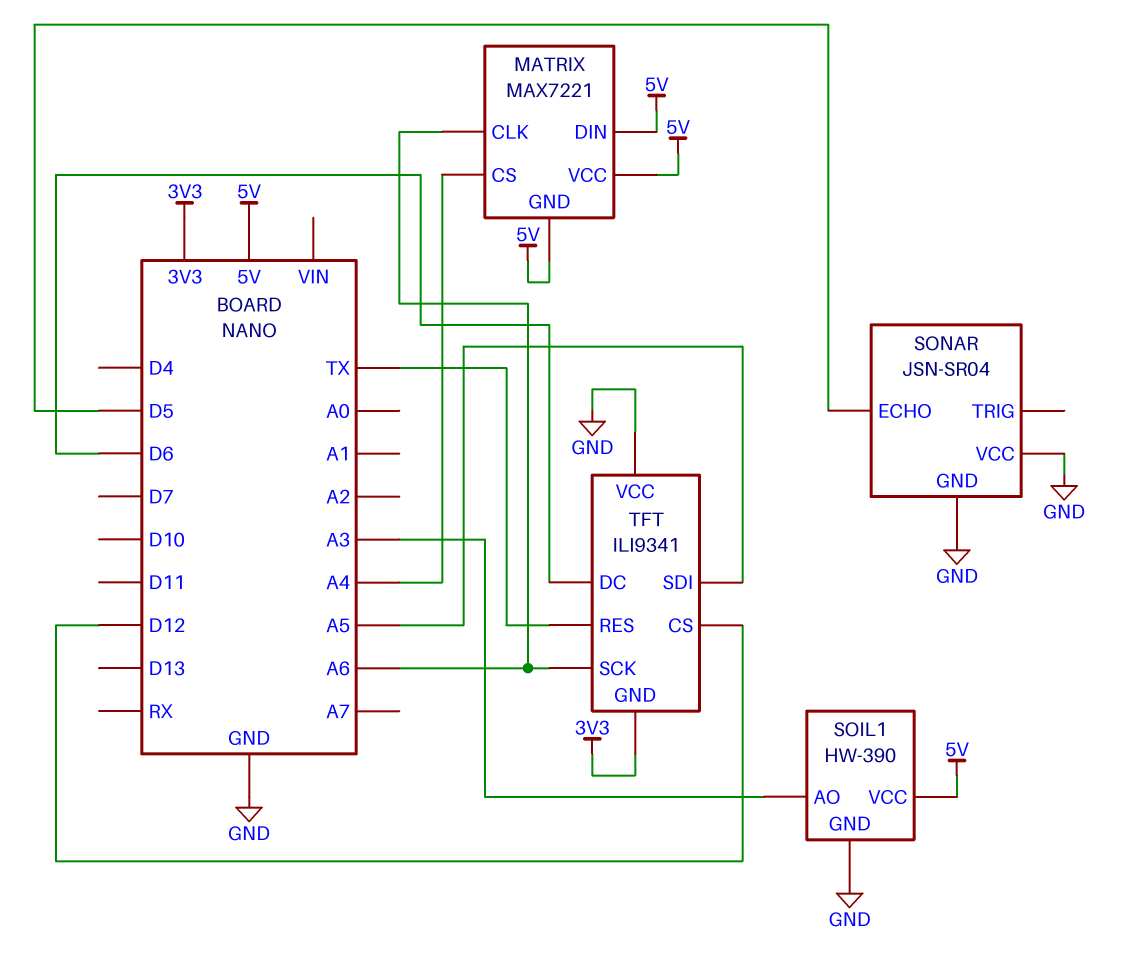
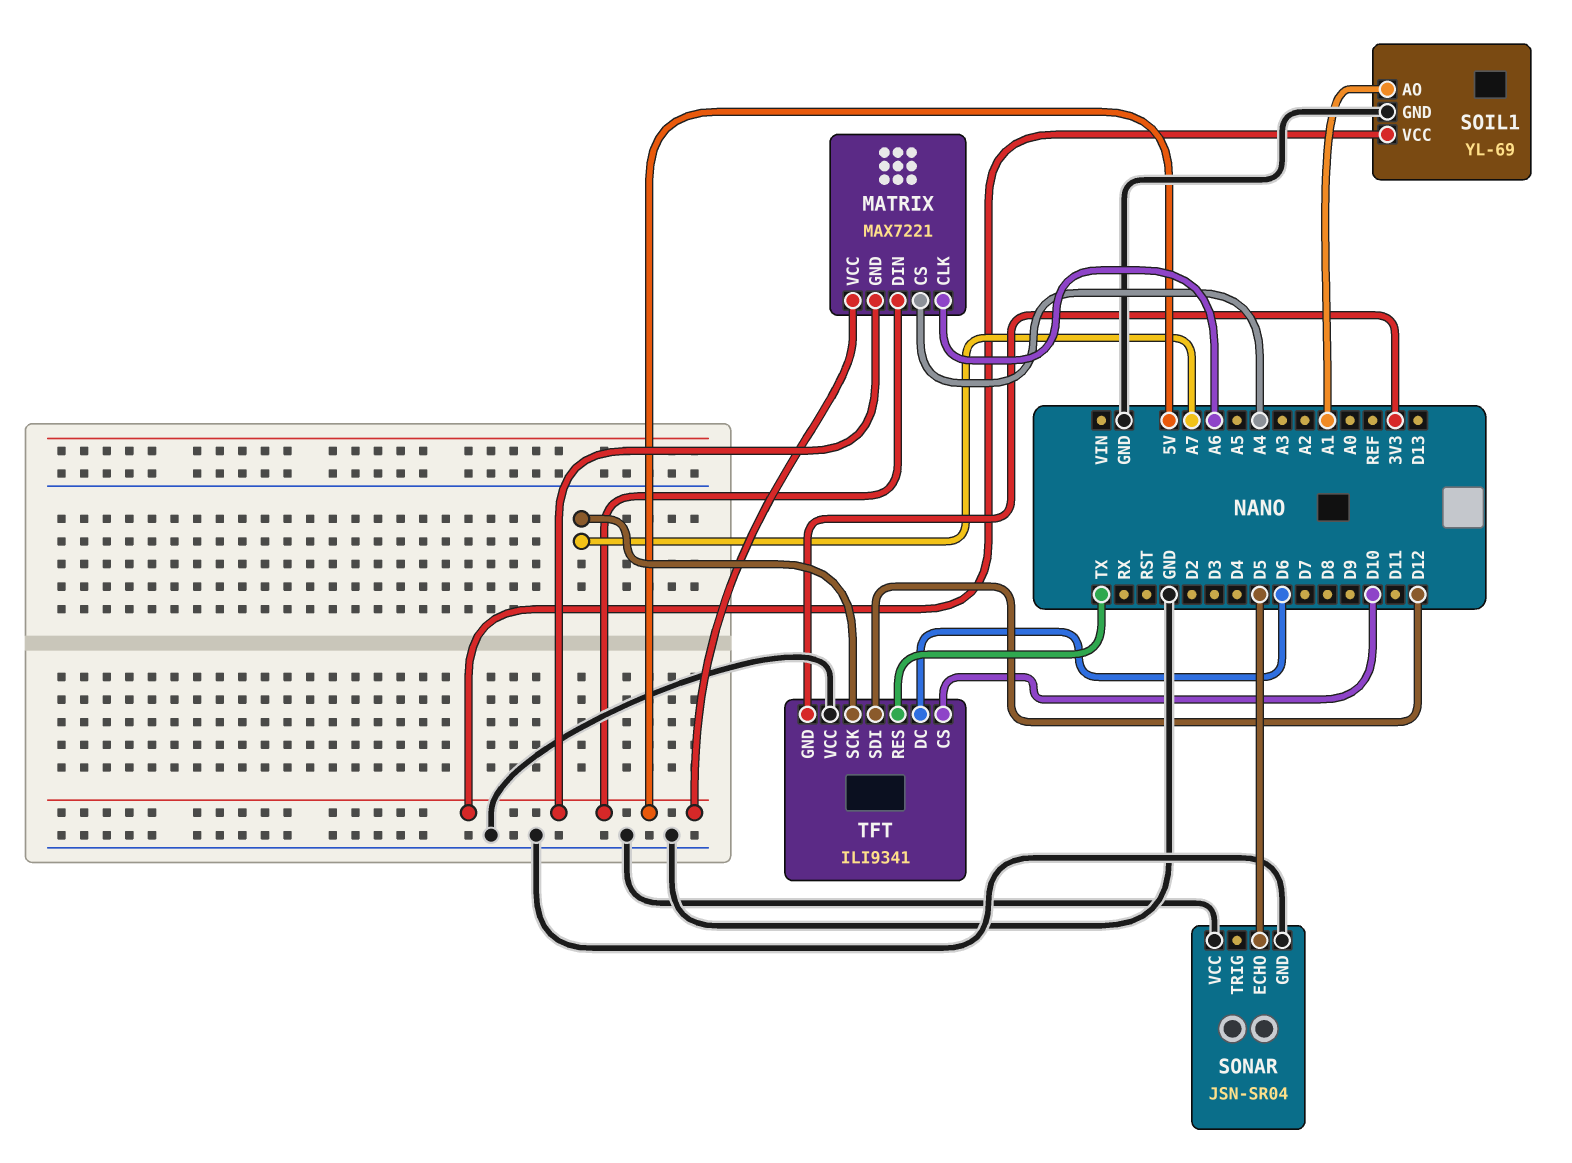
SOIL1: HW-390 -> YL-69
SOIL1 pin AO: A3 -> A1
TFT pin CS: D12 -> D10
TFT pin SCK: A6 -> A7
TFT pin SDI: A5 -> D12

